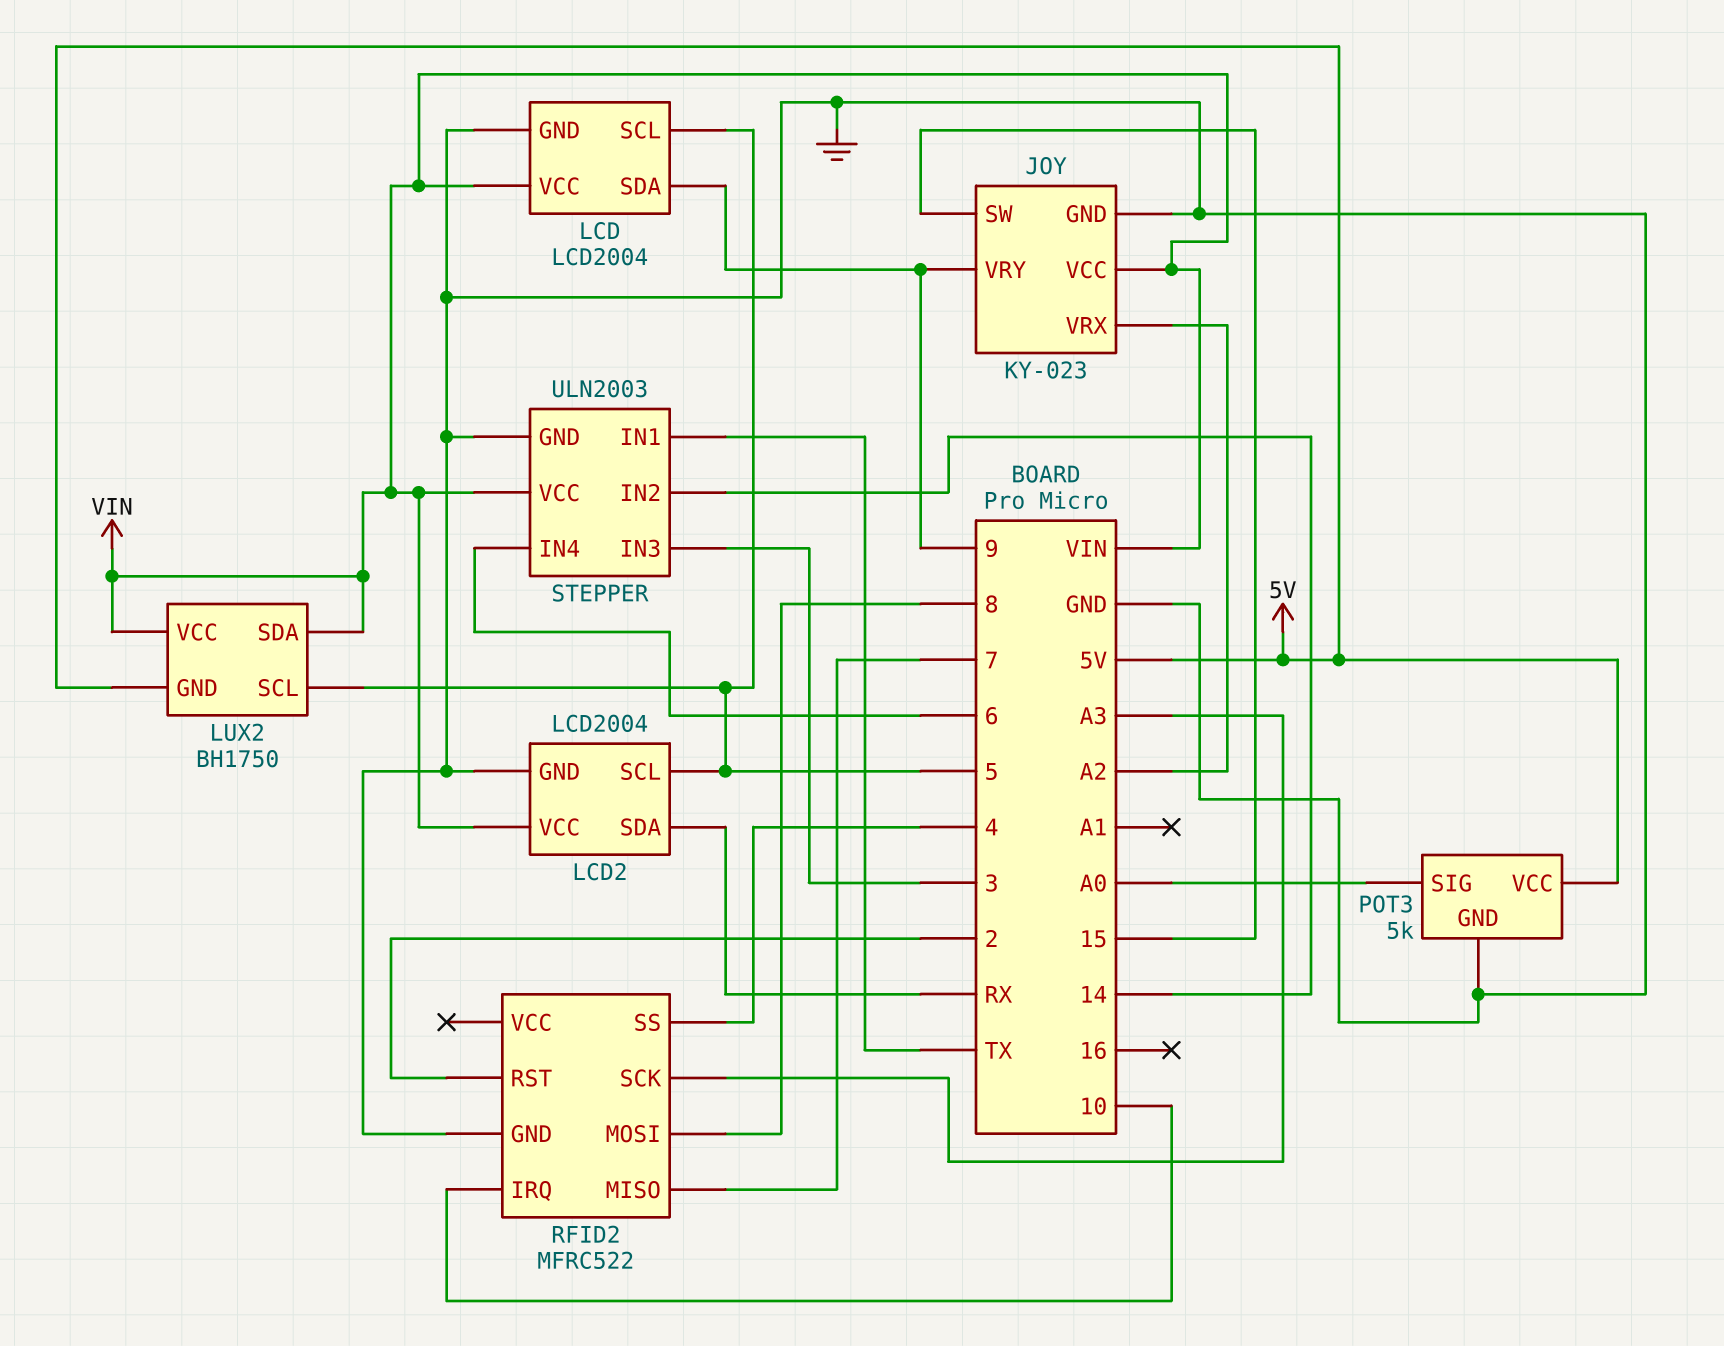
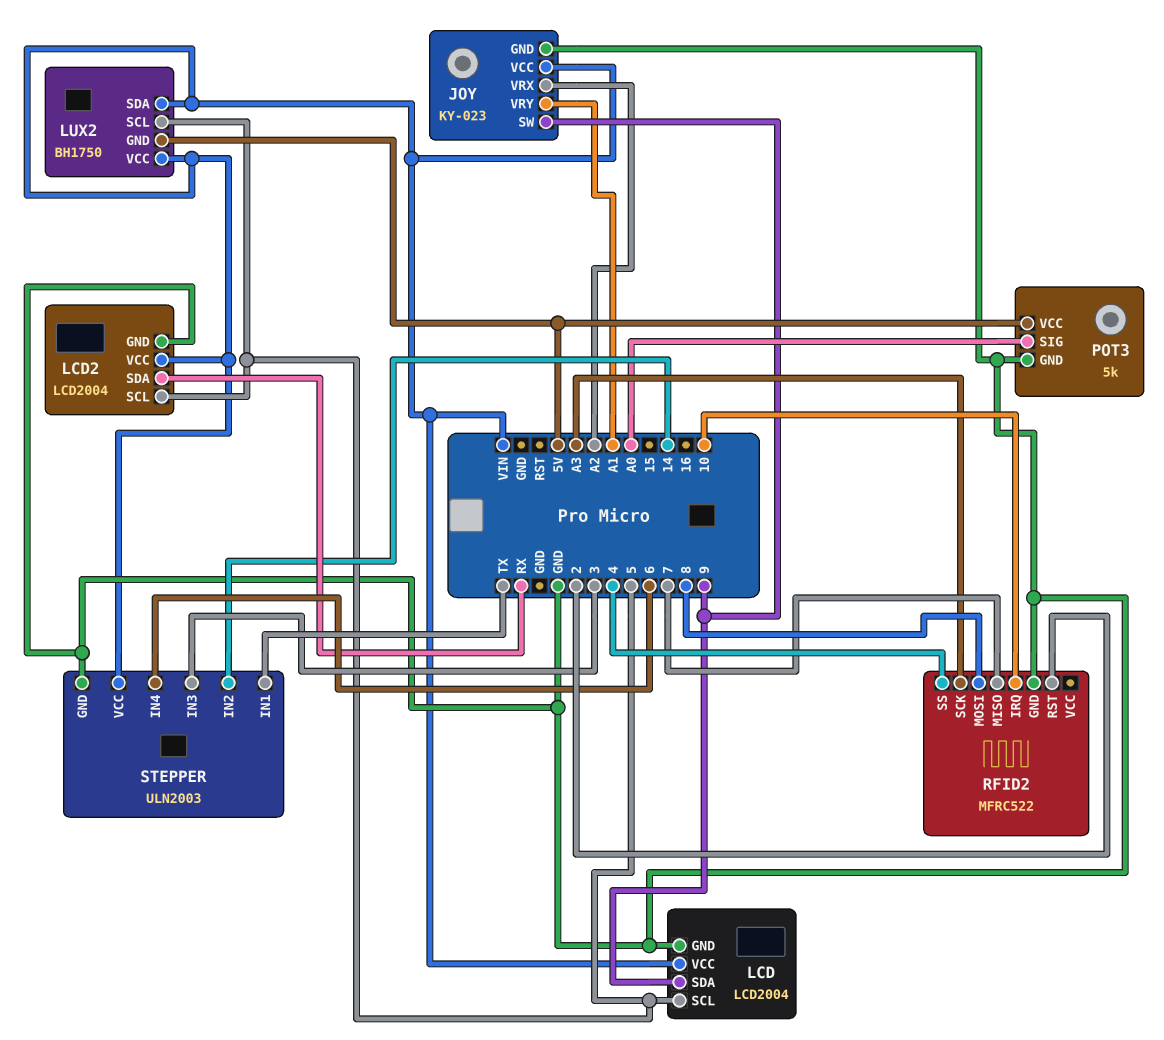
JOY pin SW: 15 -> 9
JOY pin VRY: 9 -> A1

